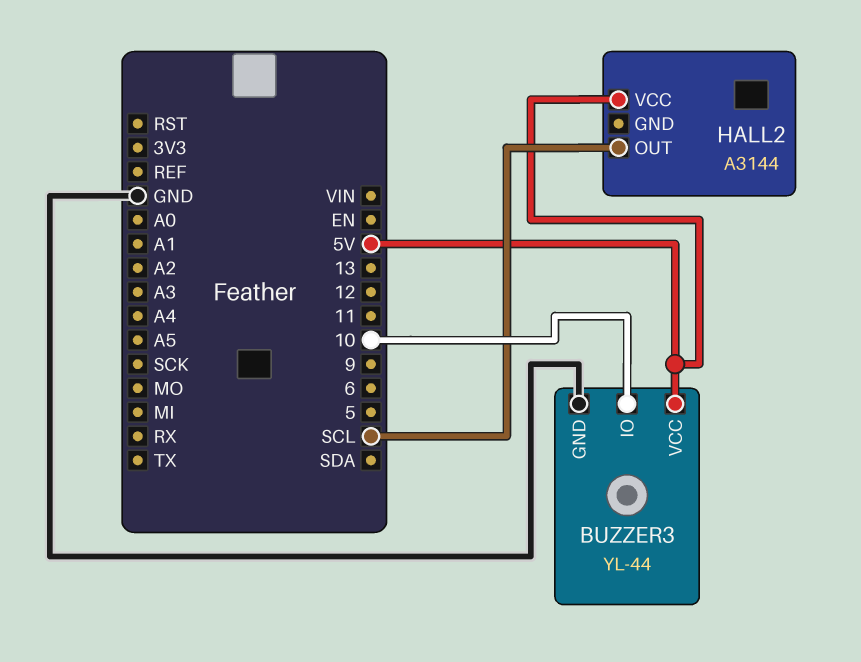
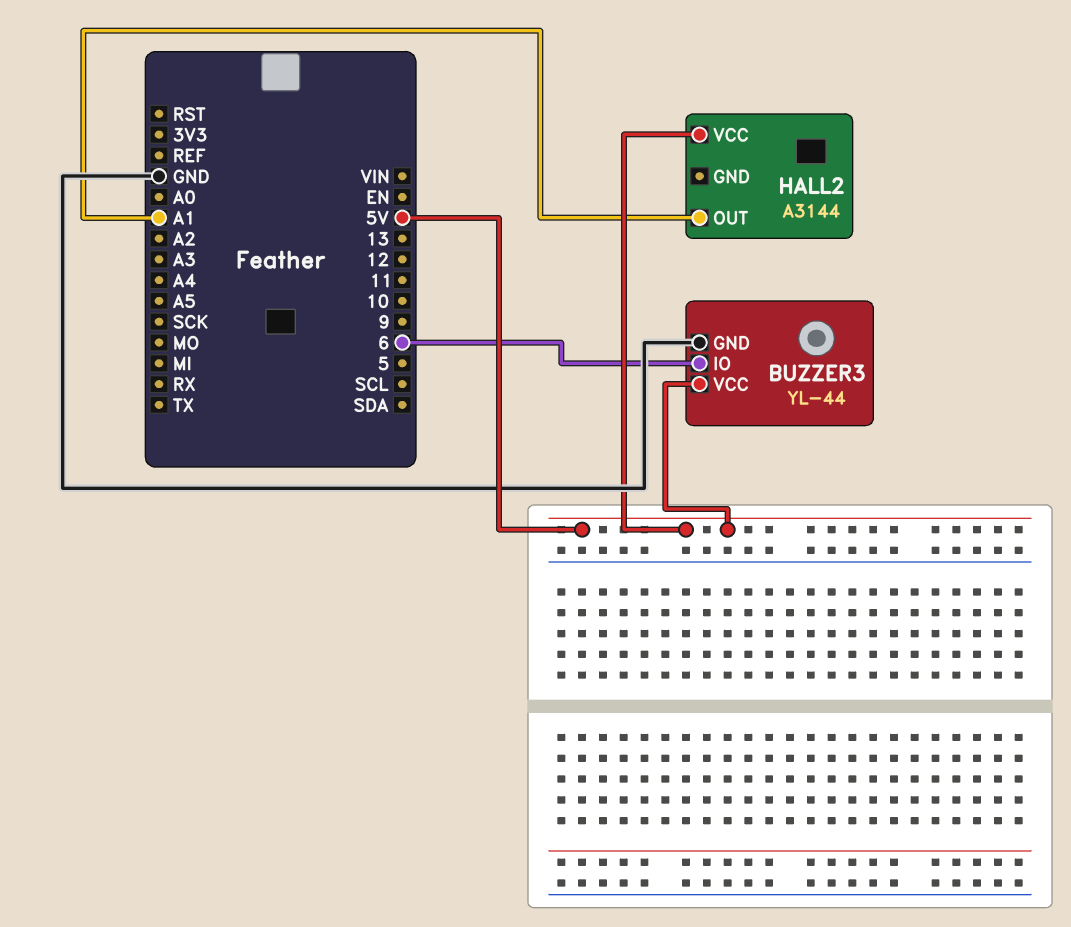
BUZZER3 pin IO: 10 -> 6
HALL2 pin OUT: SCL -> A1

